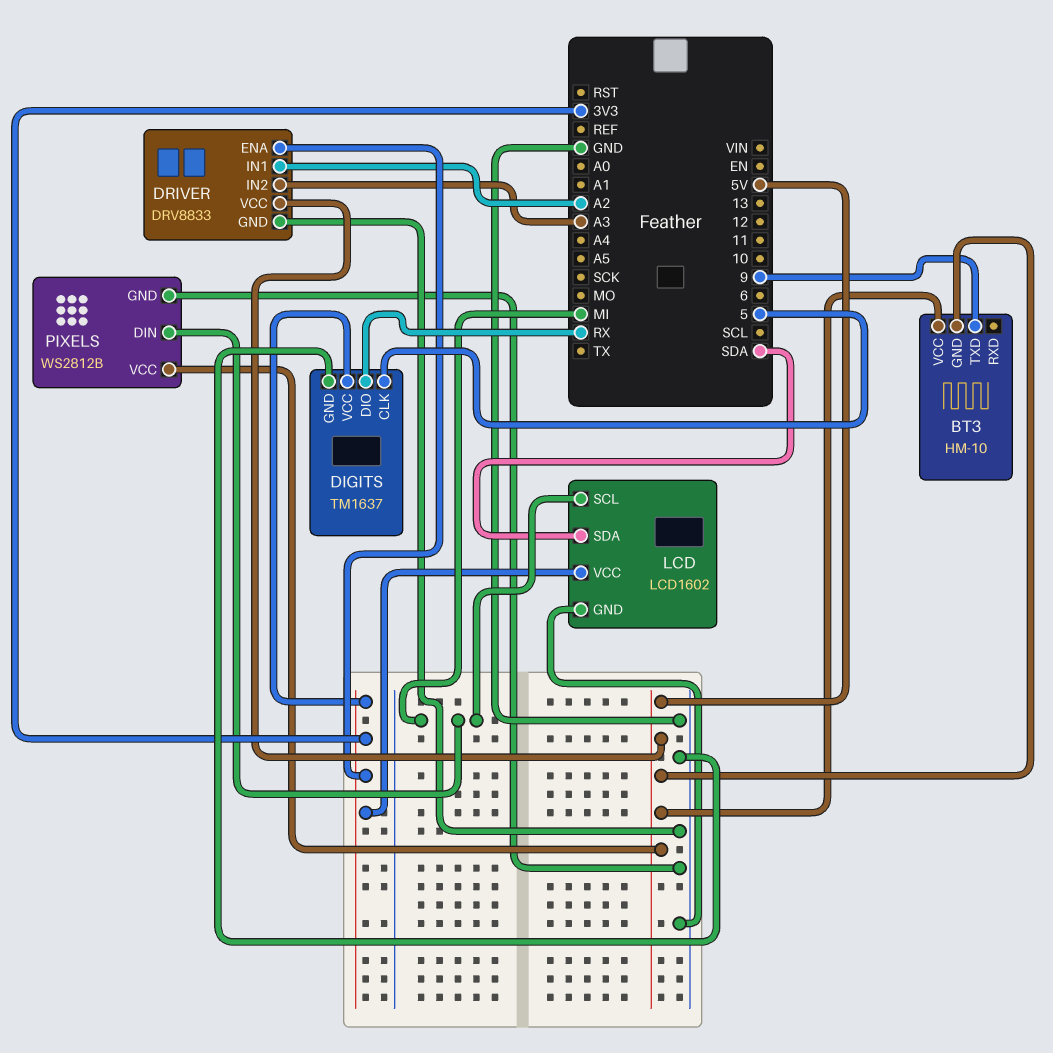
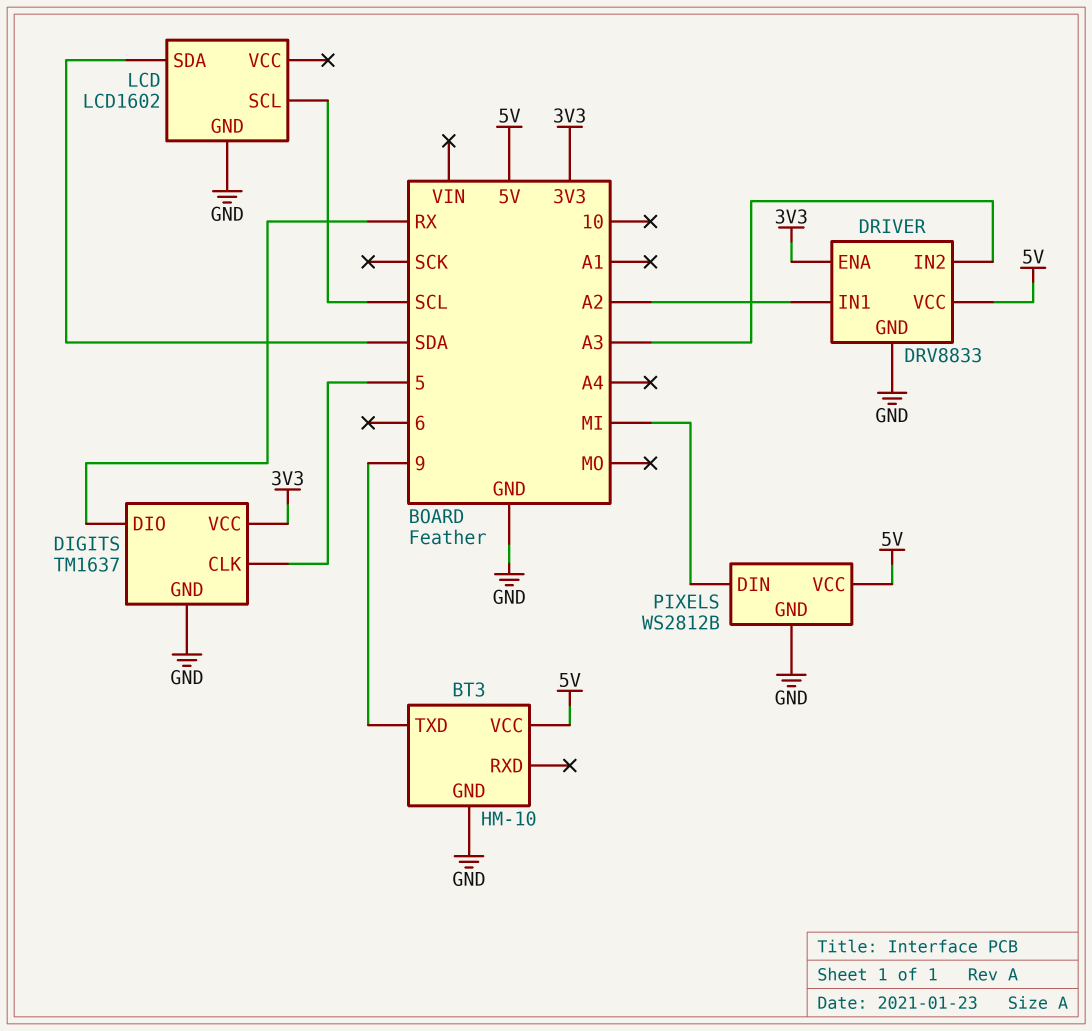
BT3 pin GND: 5V -> GND
LCD pin SCL: MI -> SCL
LCD pin VCC: 3V3 -> none

